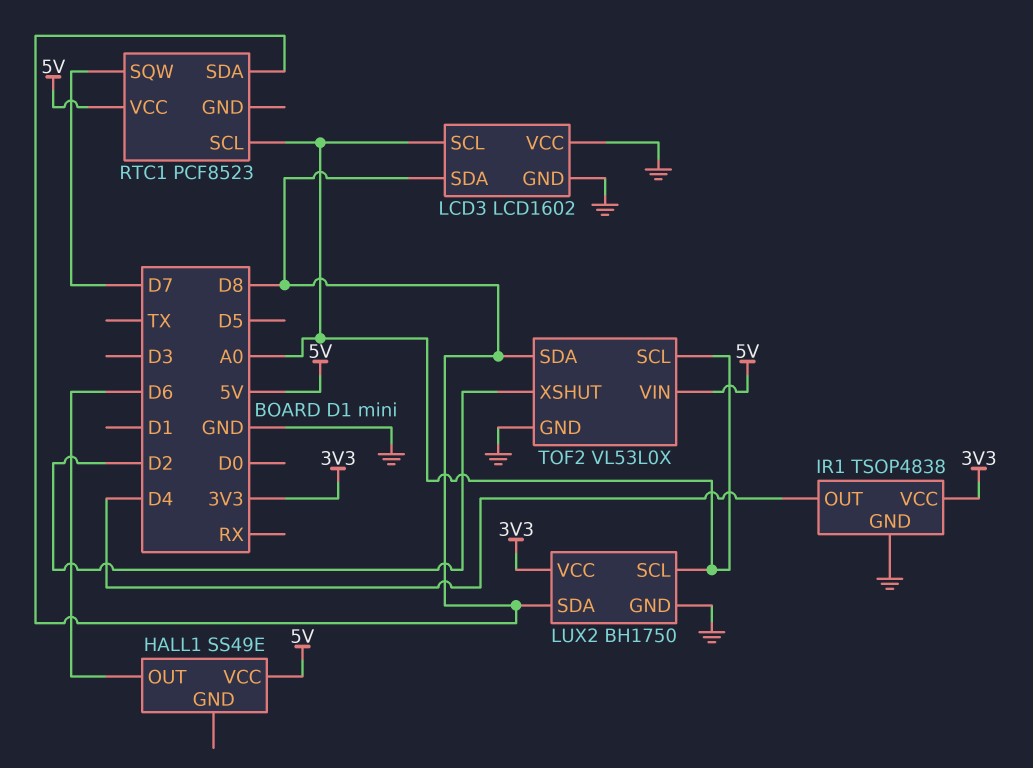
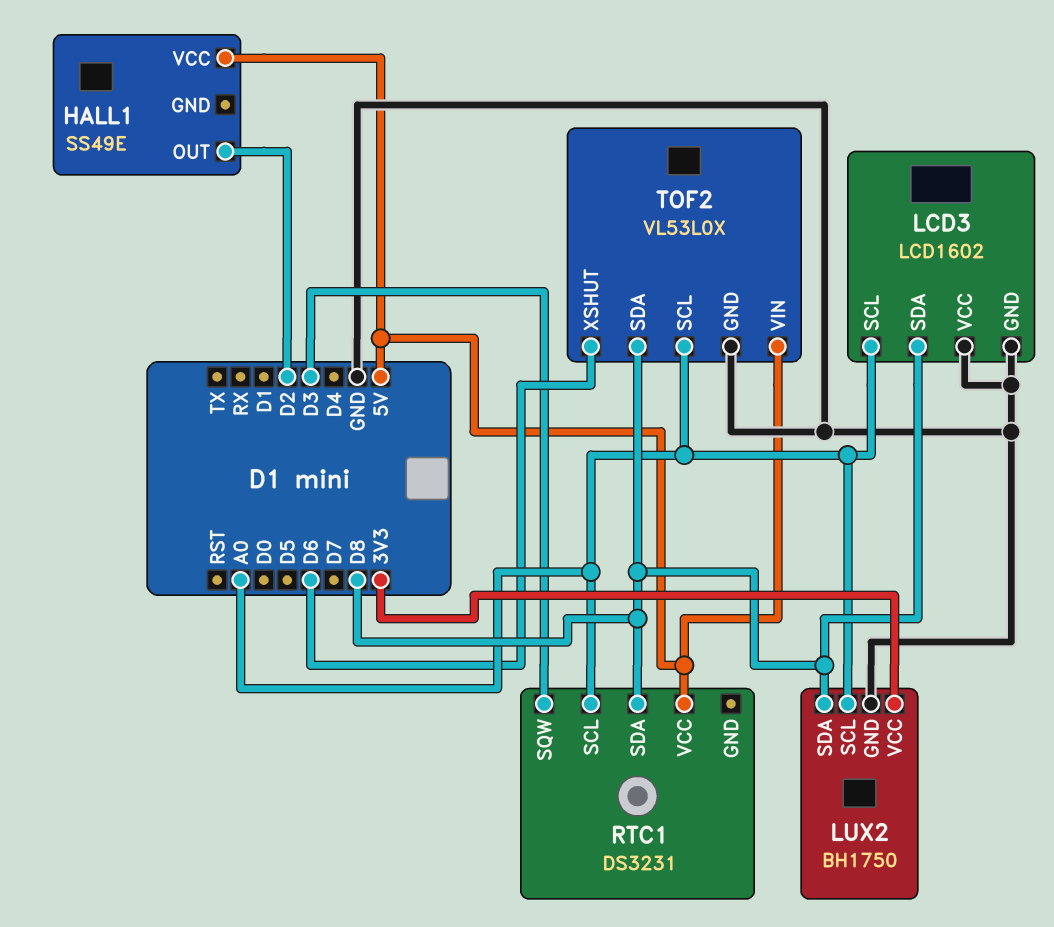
HALL1 pin OUT: D6 -> D2
IR1: TSOP4838 -> none
IR1 pin GND: GND -> none
IR1 pin OUT: D4 -> none
IR1 pin VCC: 3V3 -> none
RTC1: PCF8523 -> DS3231
RTC1 pin SQW: D7 -> D3
TOF2 pin XSHUT: D2 -> D6

